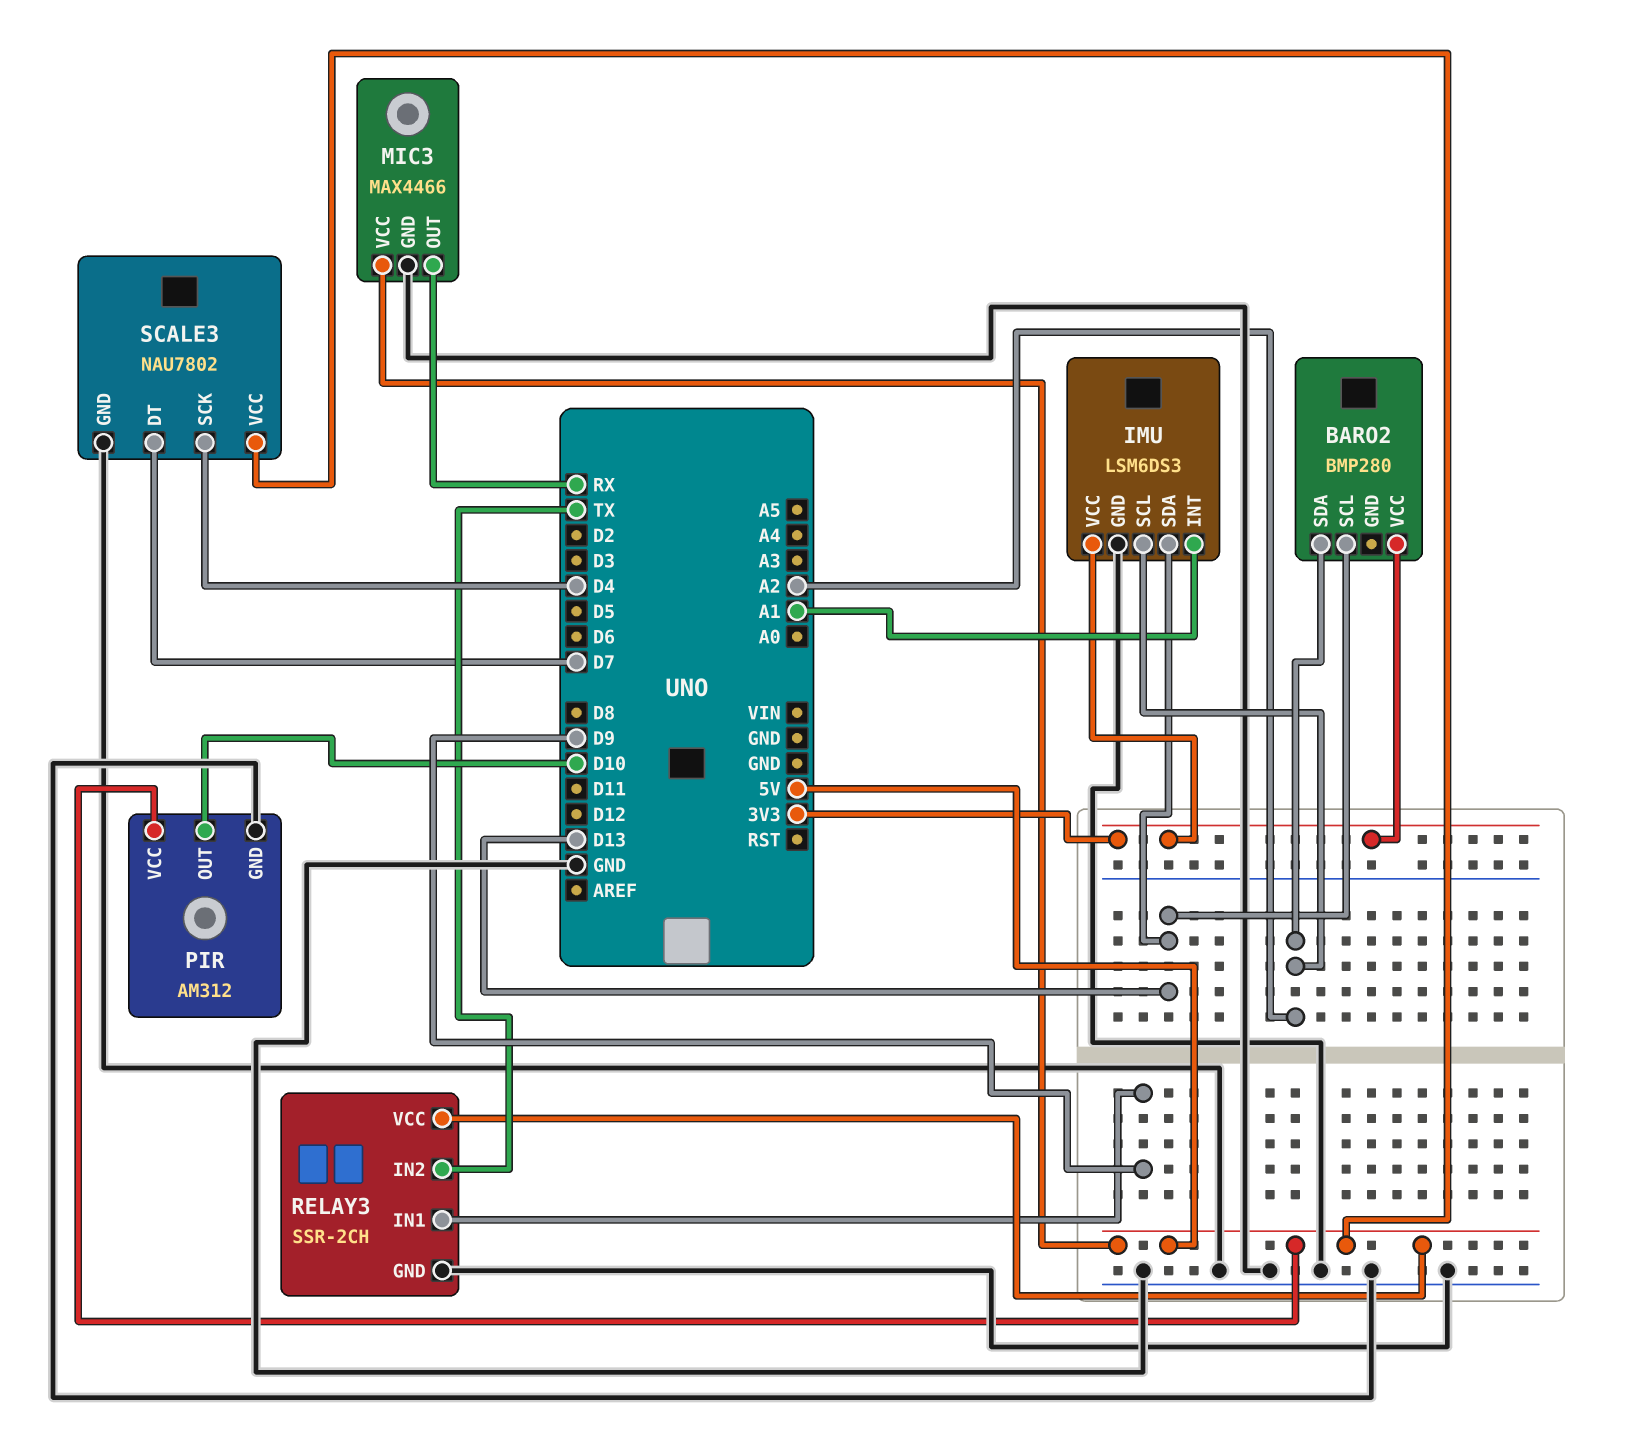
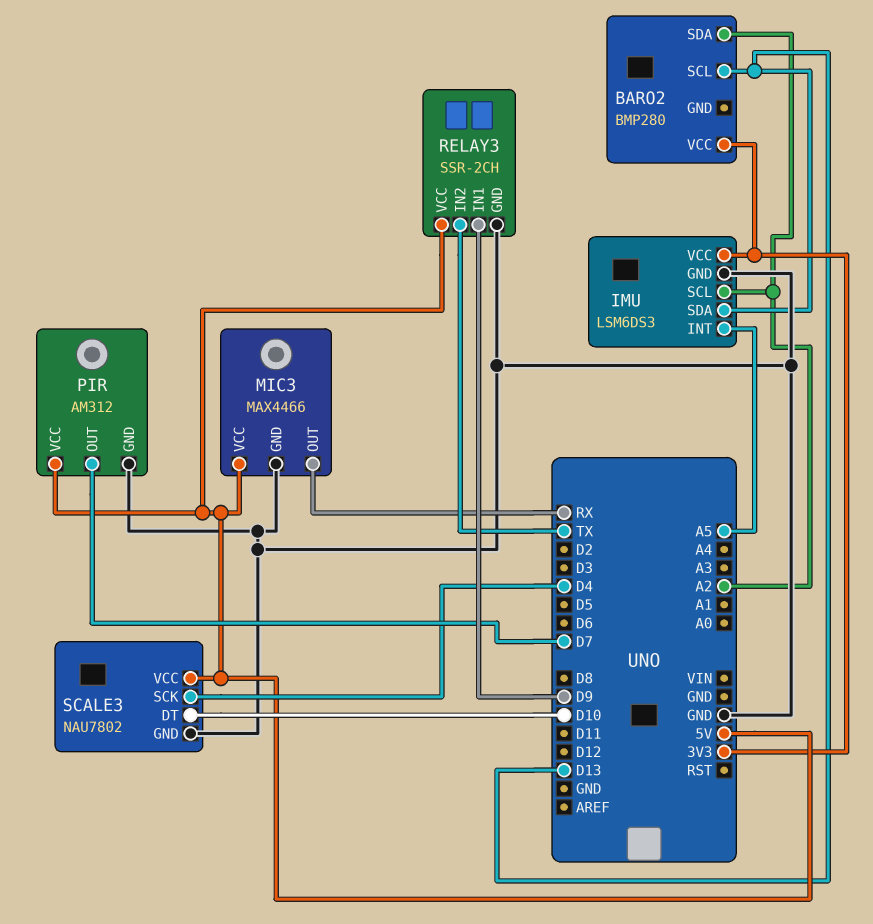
IMU pin INT: A1 -> A5
PIR pin OUT: D10 -> D7
SCALE3 pin DT: D7 -> D10

